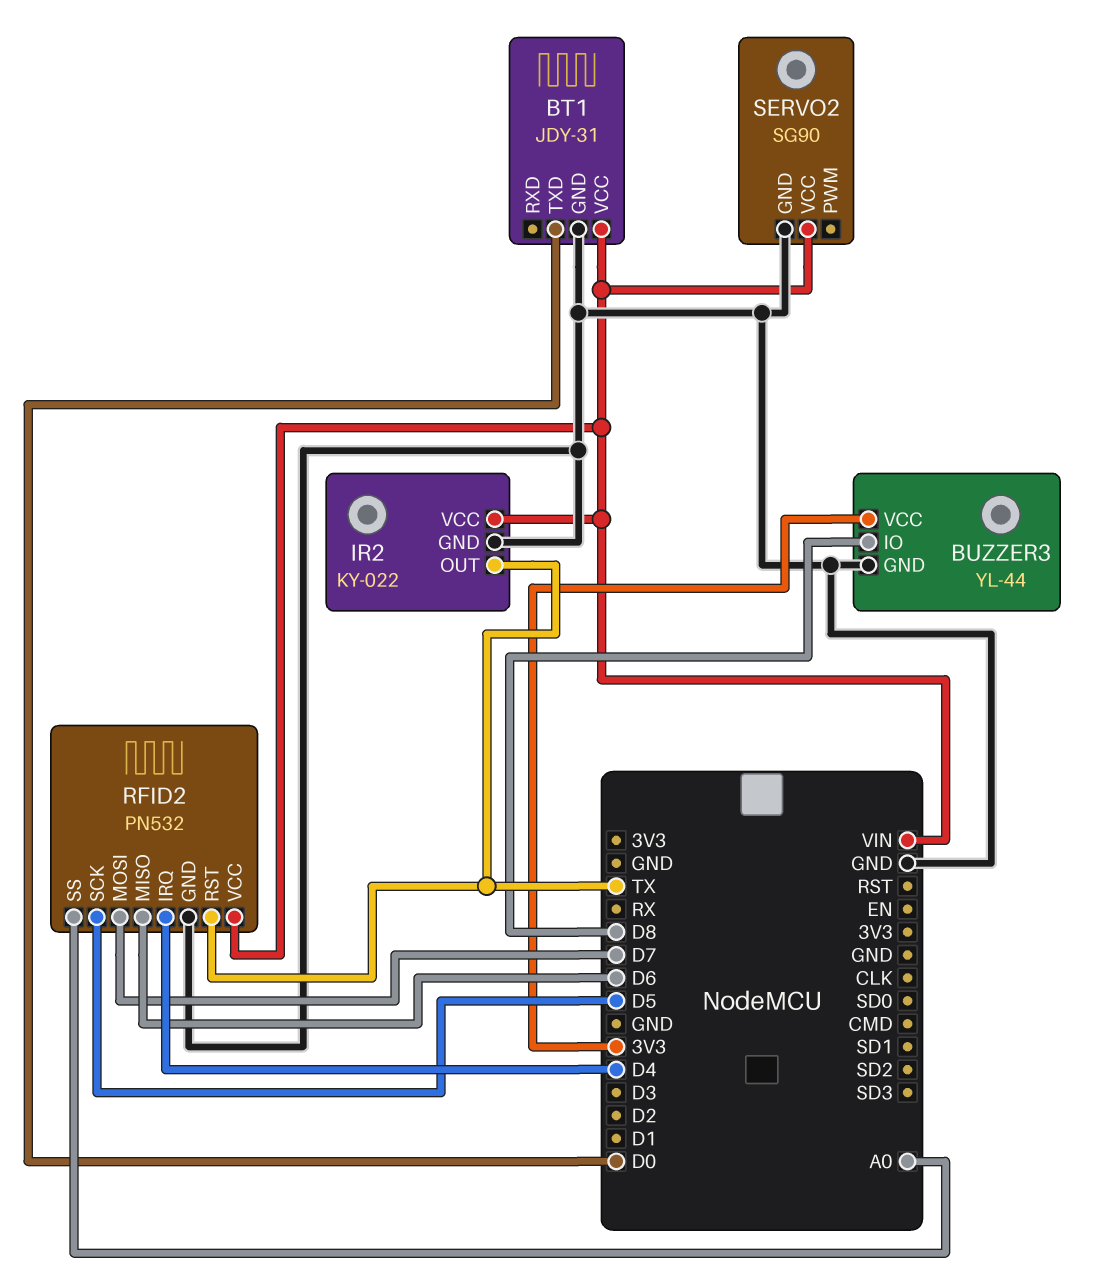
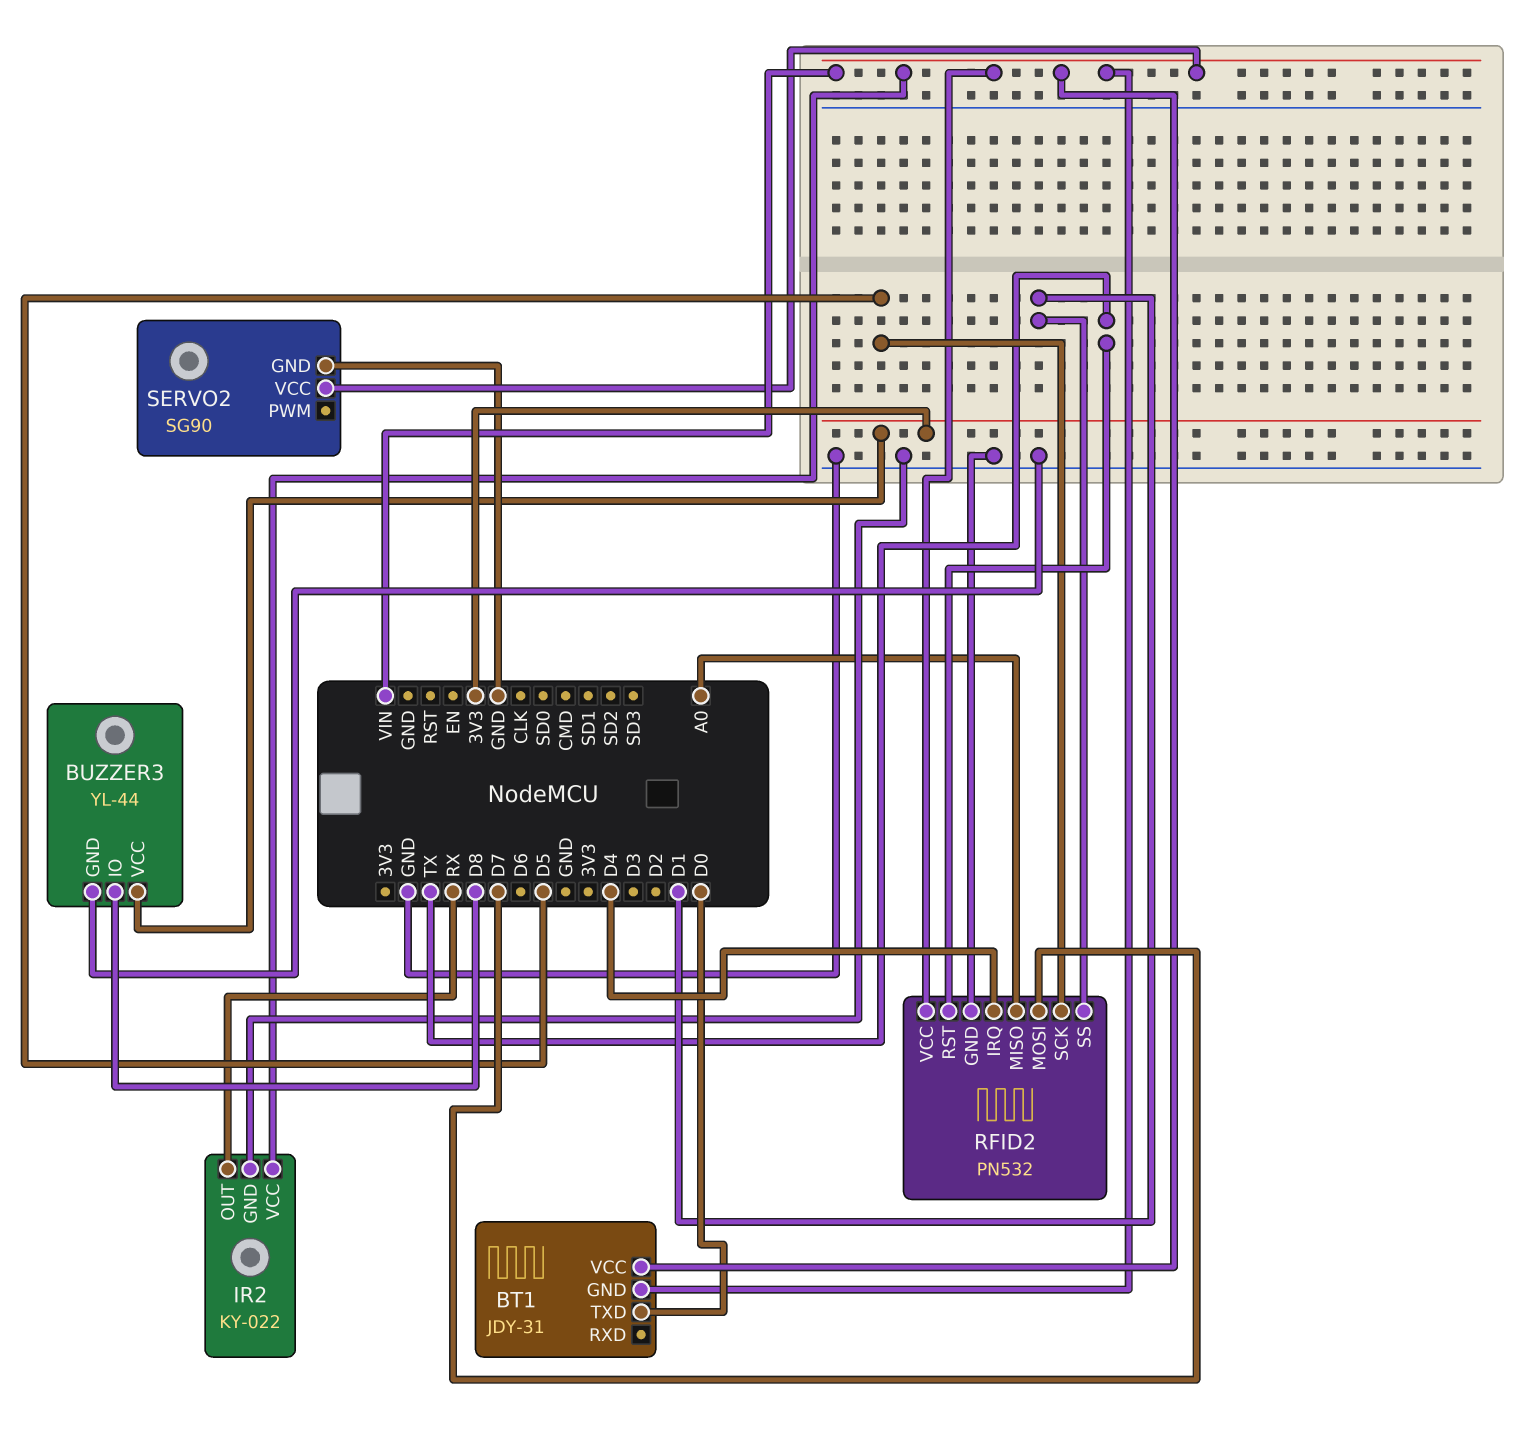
BT1 pin GND: GND -> VIN
IR2 pin OUT: TX -> RX
RFID2 pin MISO: D6 -> A0
RFID2 pin SS: A0 -> D1

